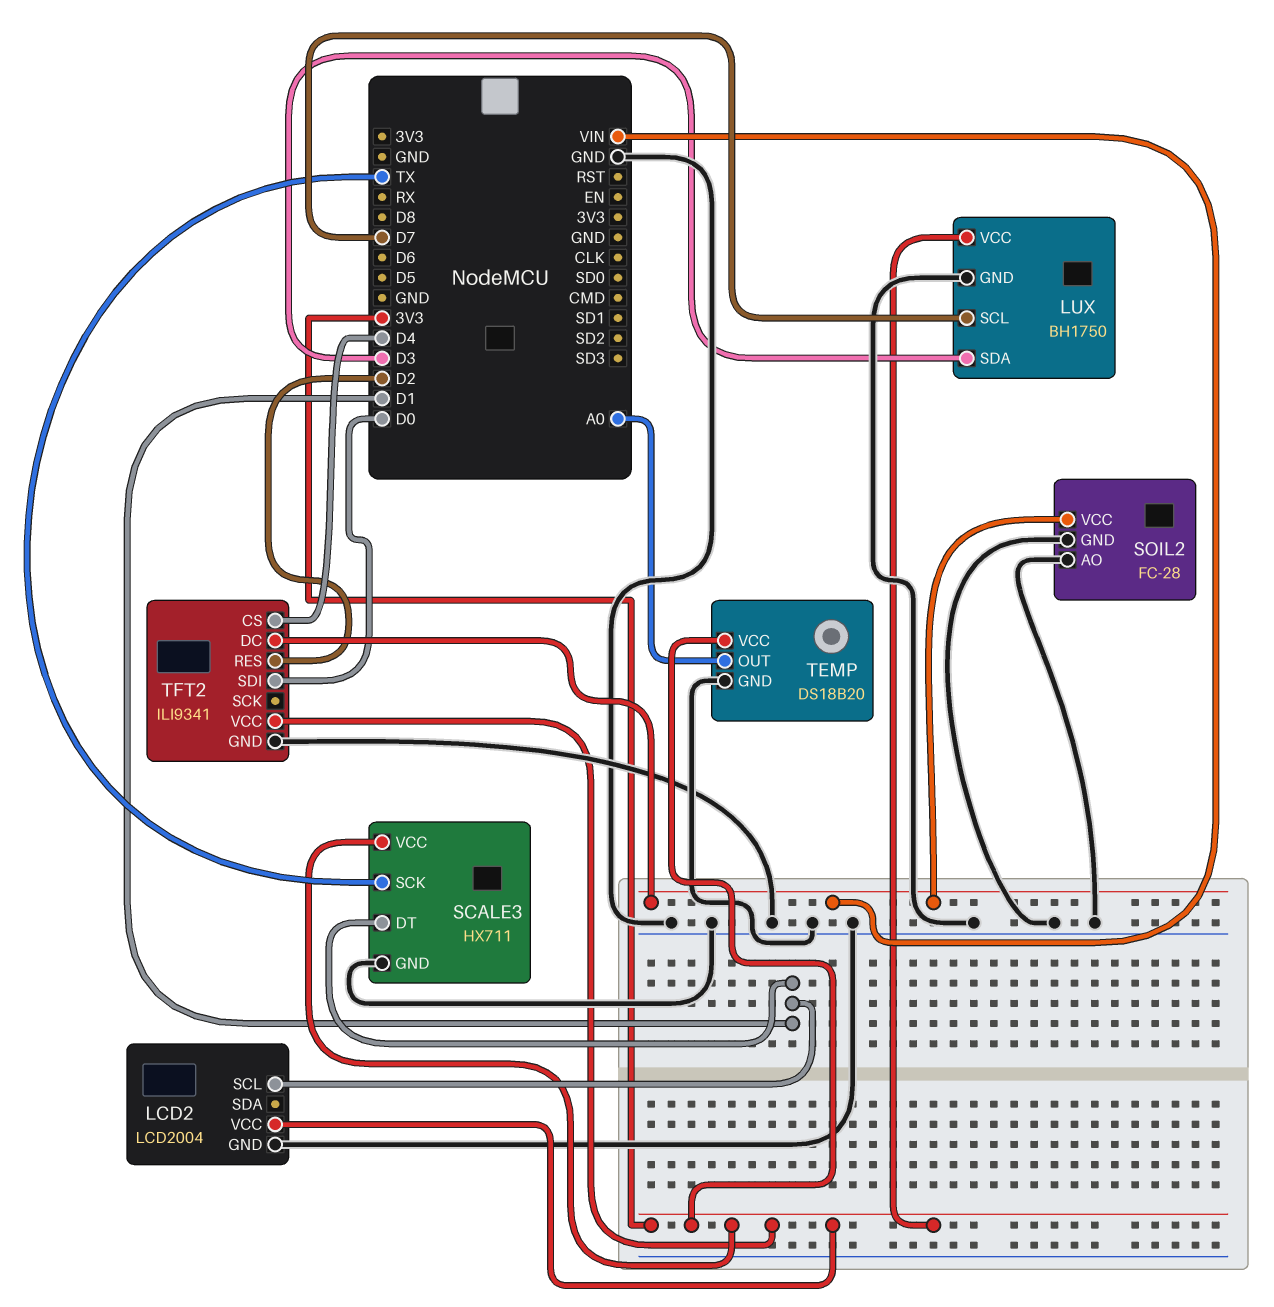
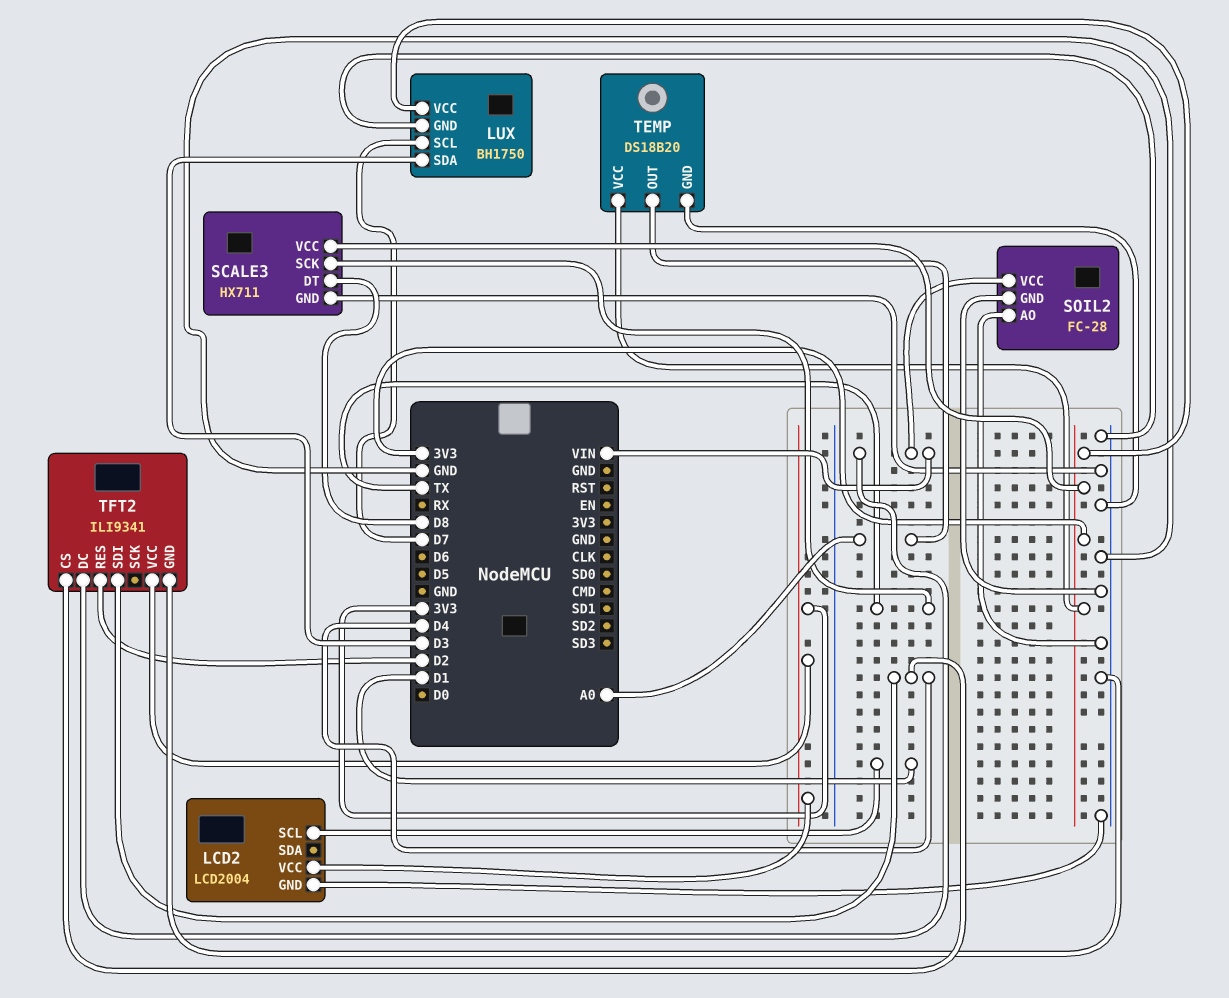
SCALE3 pin DT: D1 -> D8
TFT2 pin SDI: D0 -> D4

